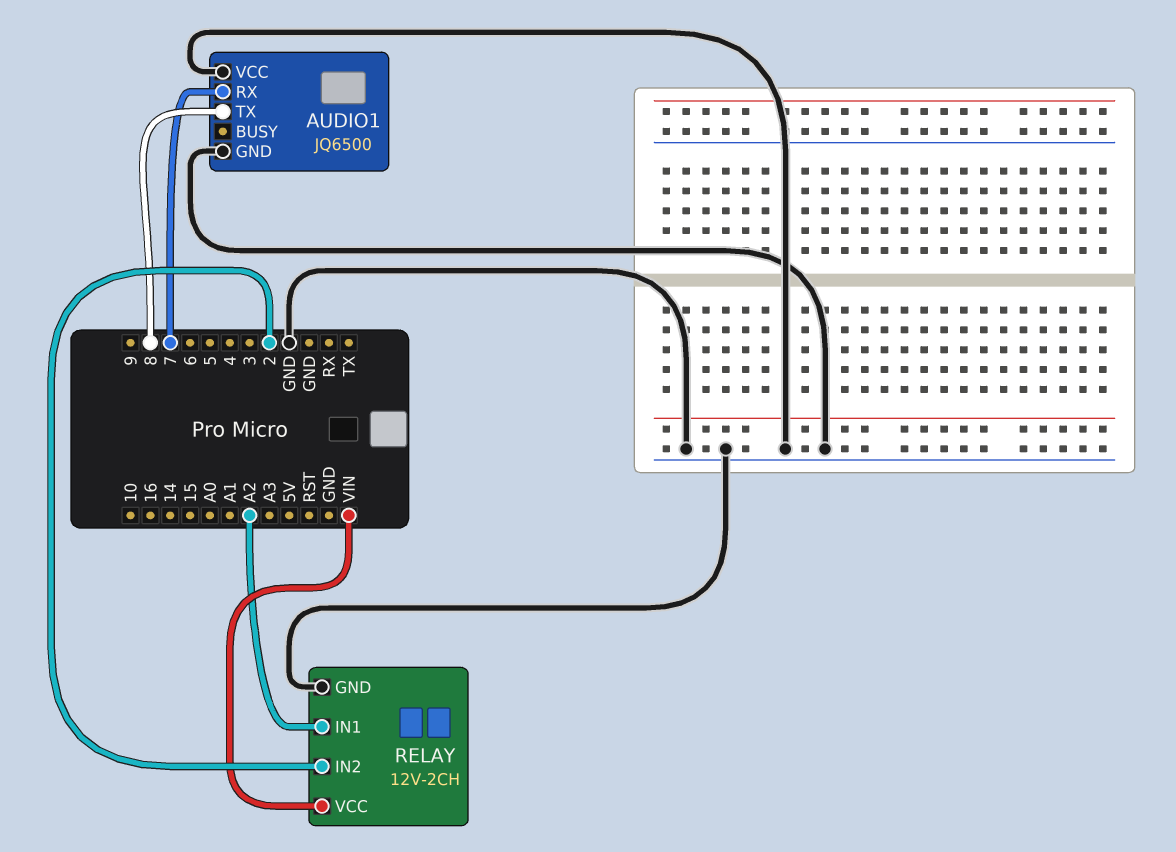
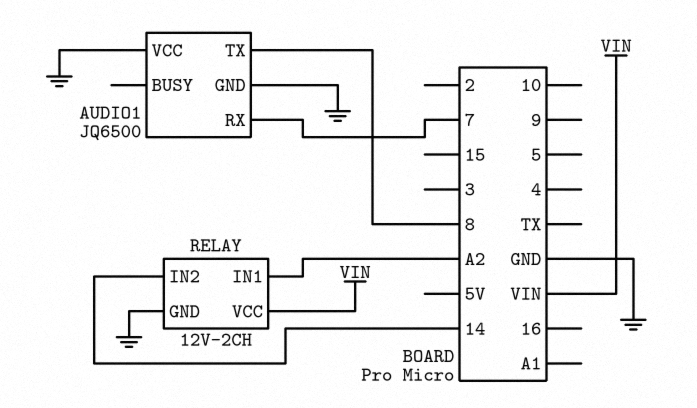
RELAY pin IN2: 2 -> 14

